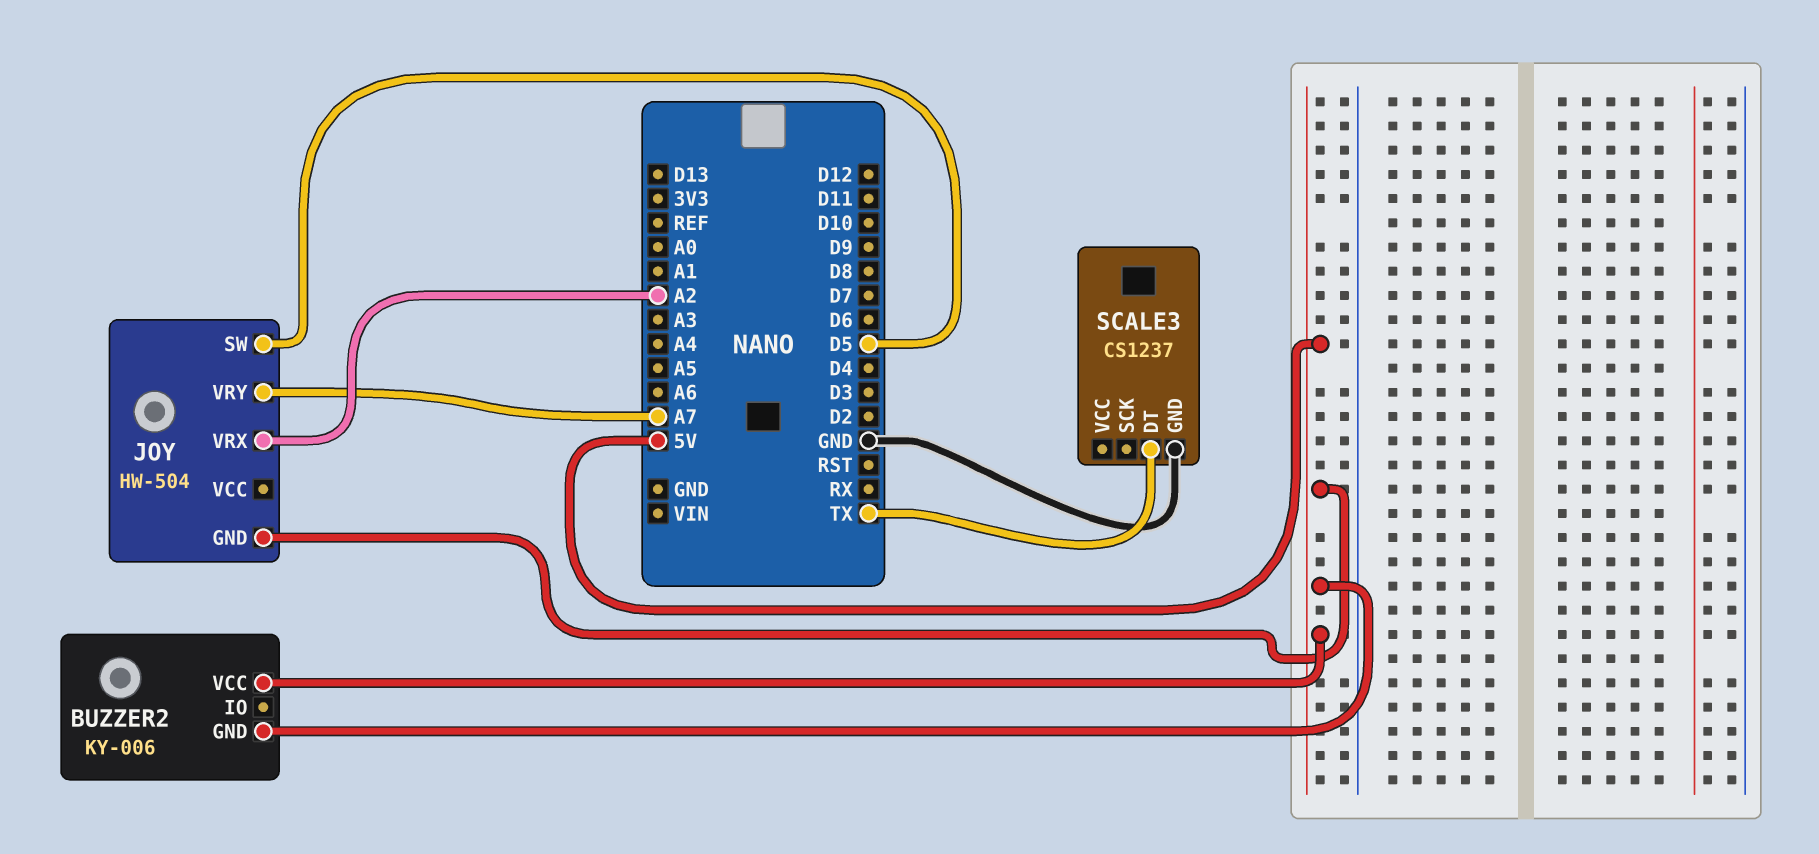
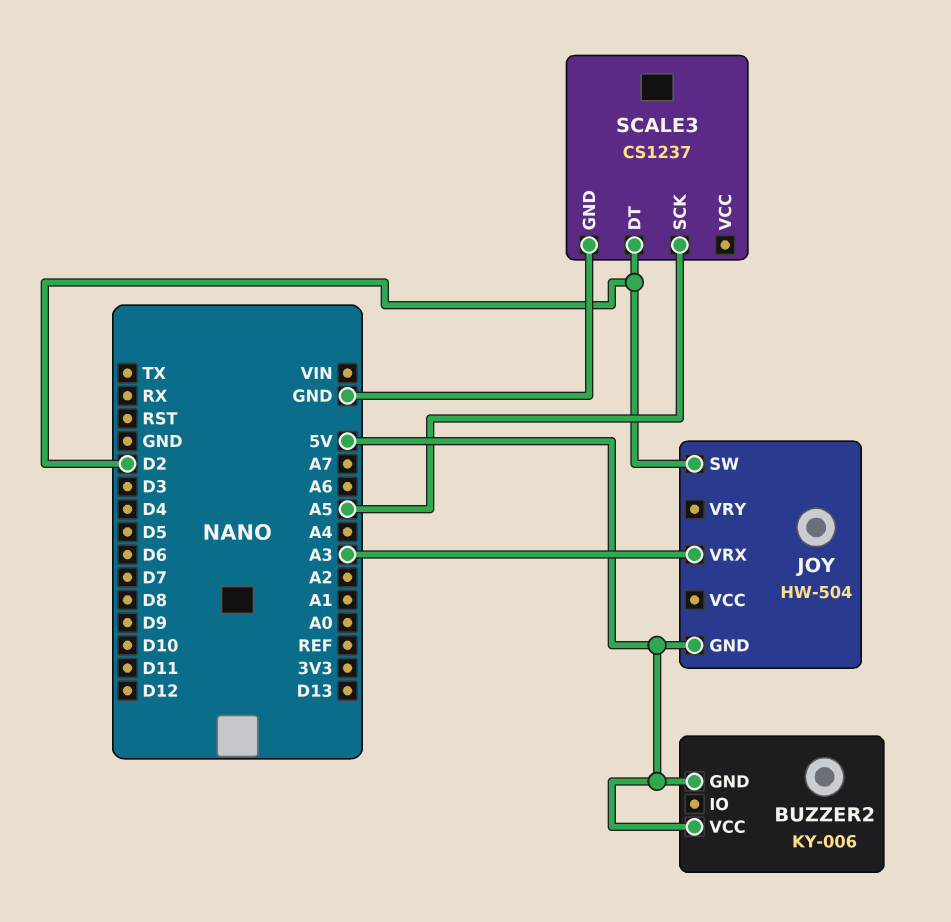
JOY pin SW: D5 -> D2
JOY pin VRX: A2 -> A3
JOY pin VRY: A7 -> none
SCALE3 pin DT: TX -> D2
SCALE3 pin SCK: none -> A5

